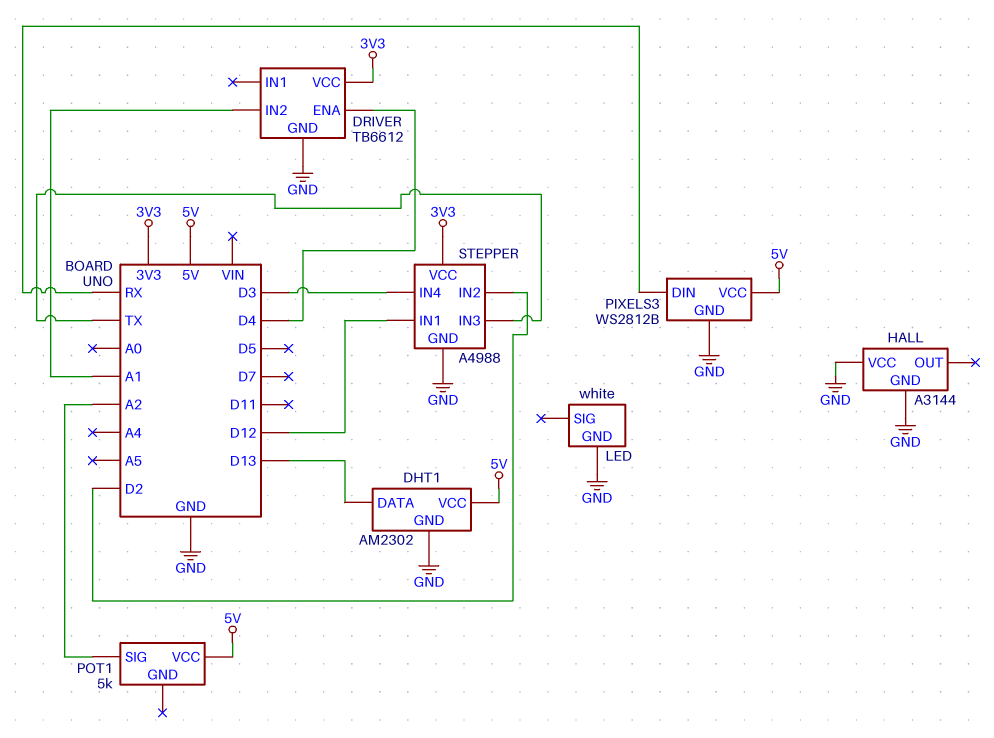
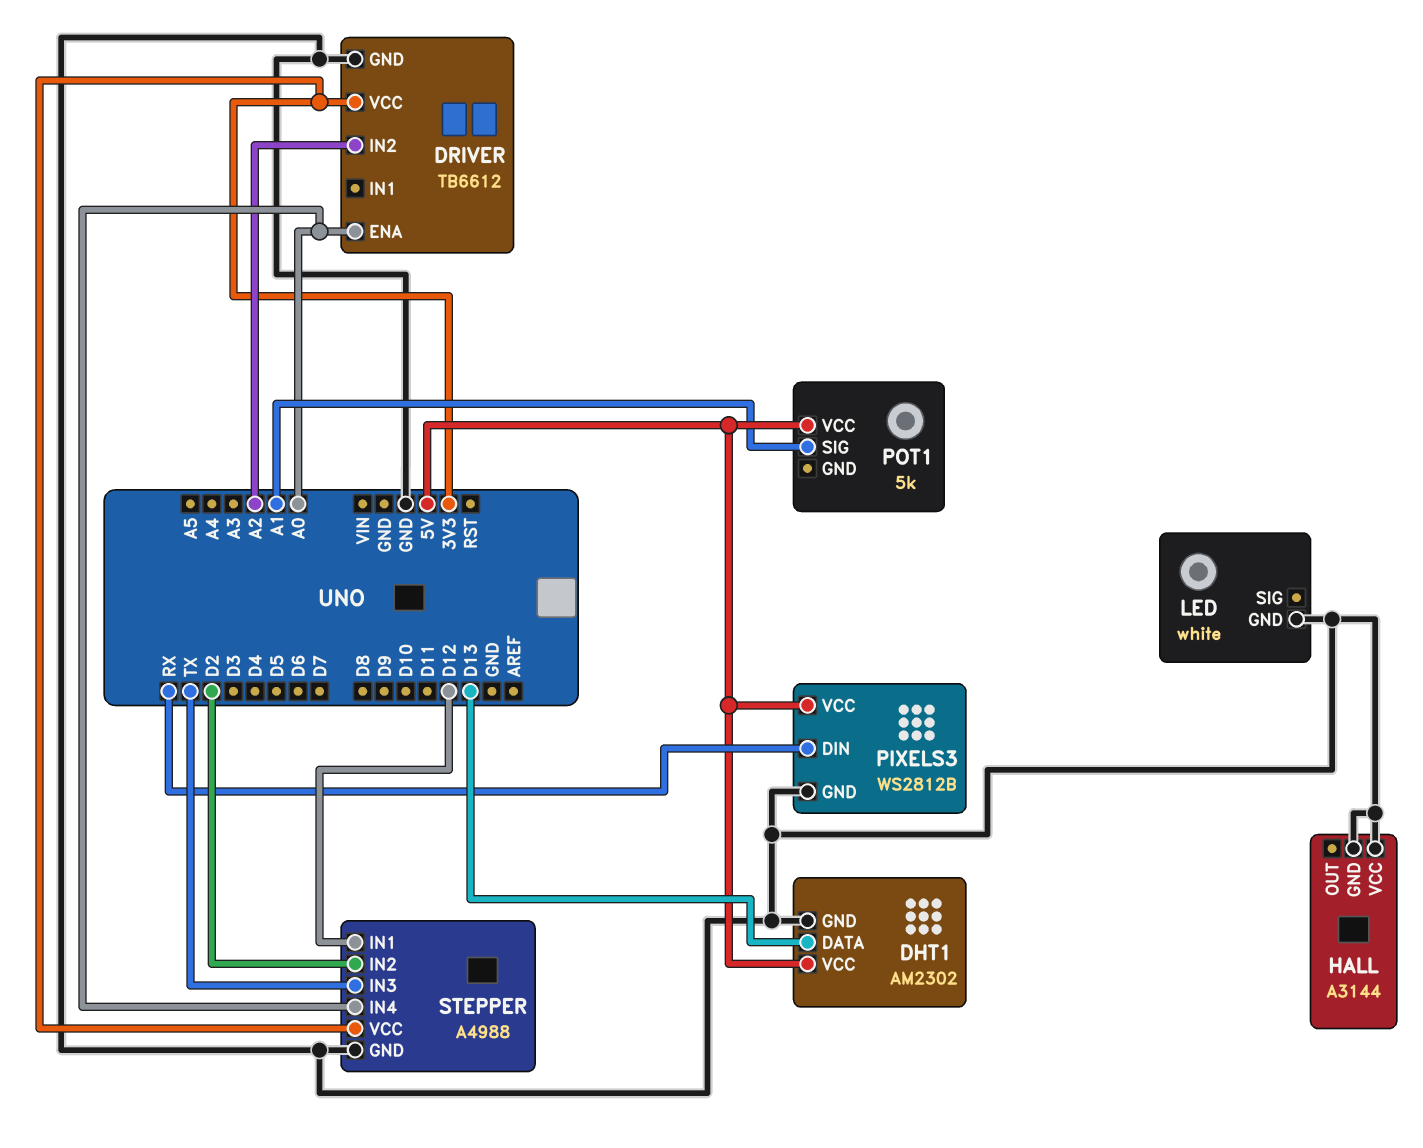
DRIVER pin ENA: D4 -> A0
DRIVER pin IN2: A1 -> A2
POT1 pin SIG: A2 -> A1
STEPPER pin IN4: D3 -> A0

